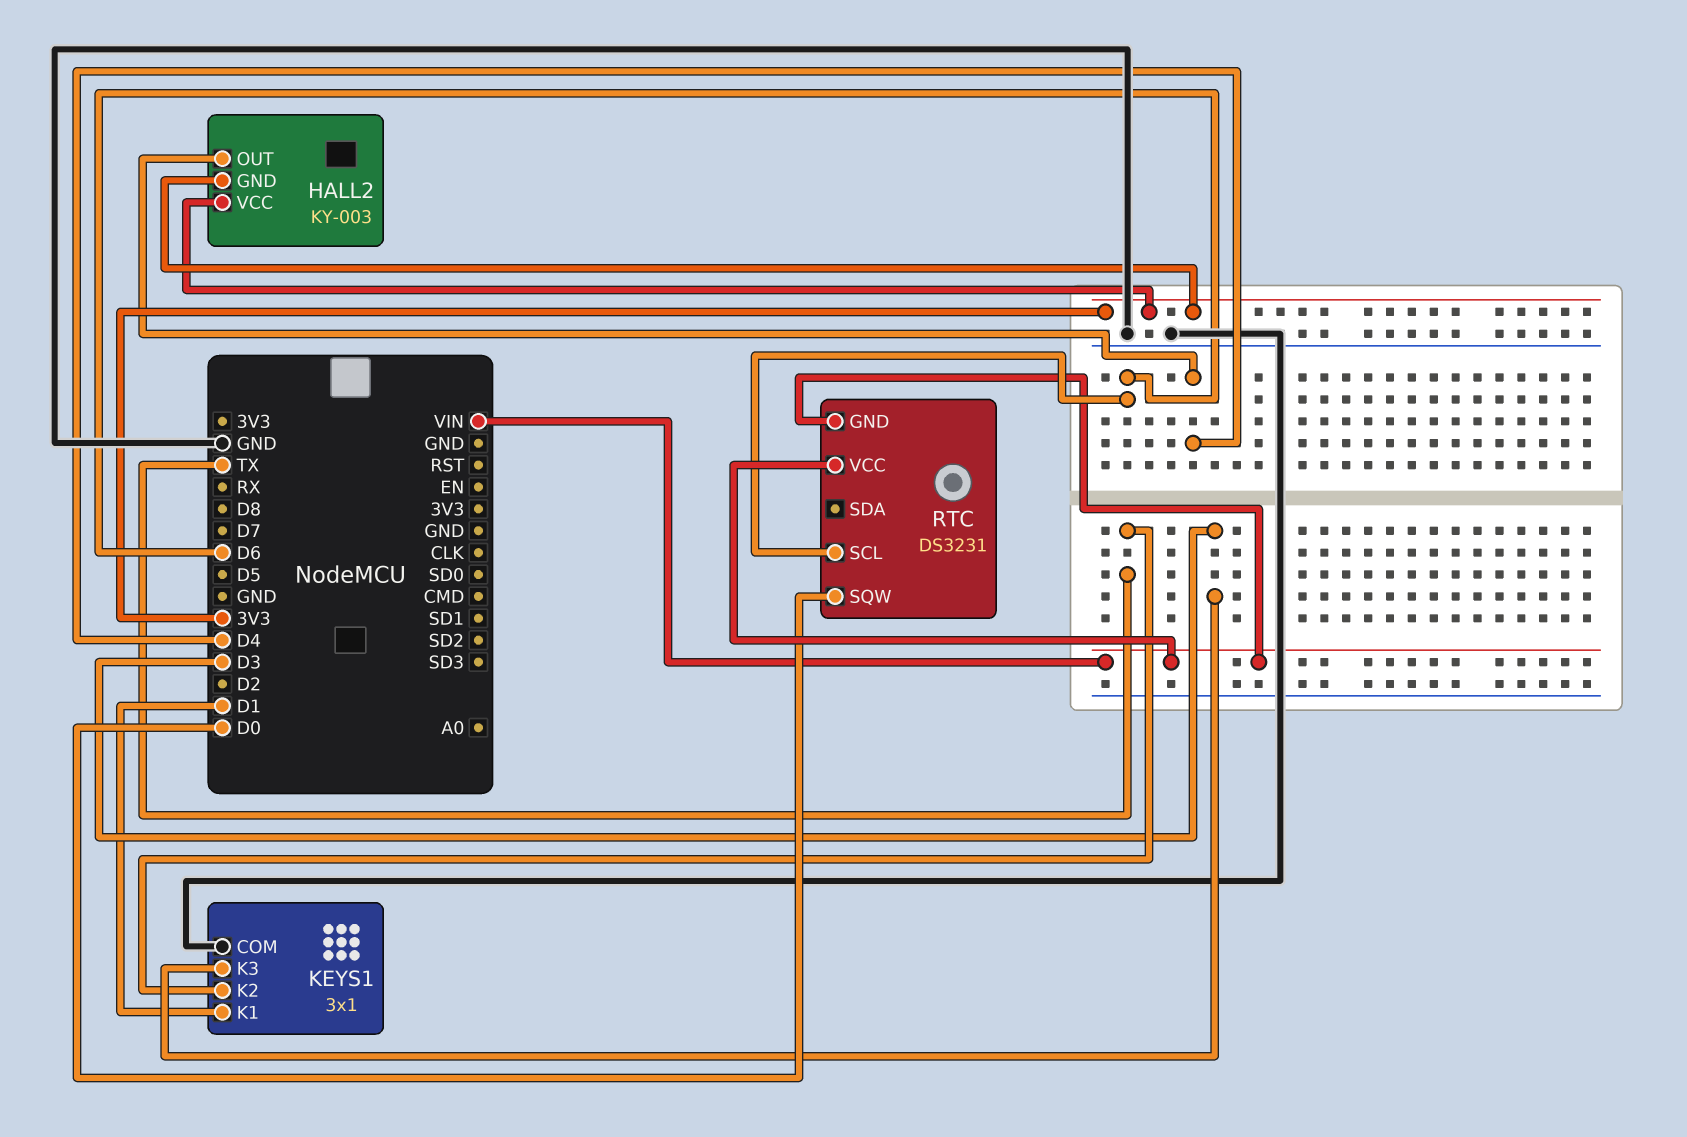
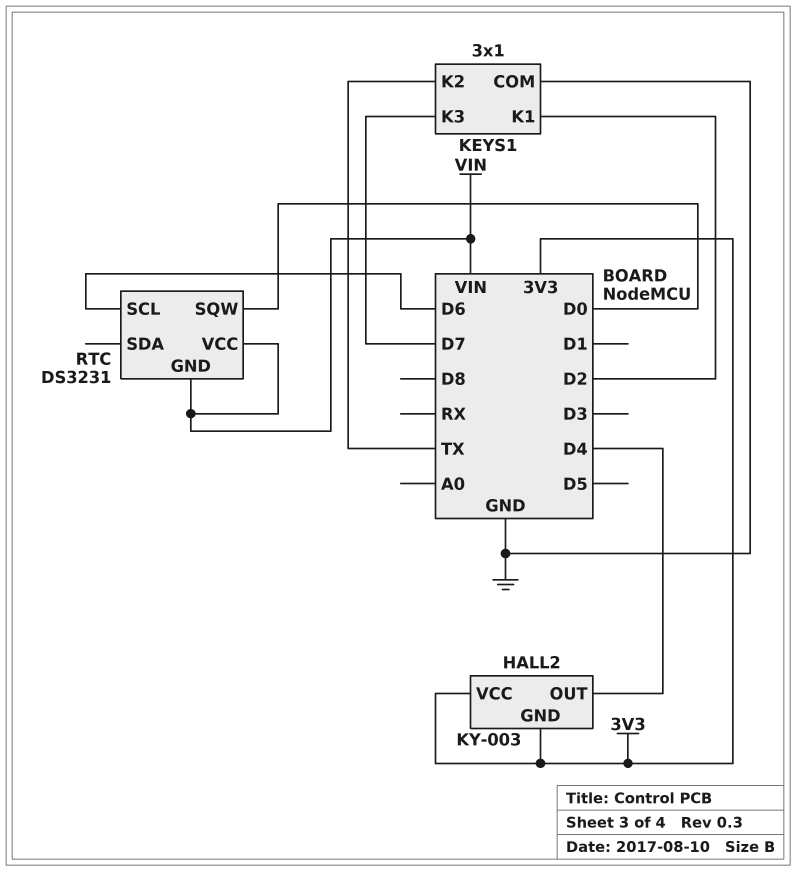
KEYS1 pin K1: D1 -> D2
KEYS1 pin K3: D3 -> D7

